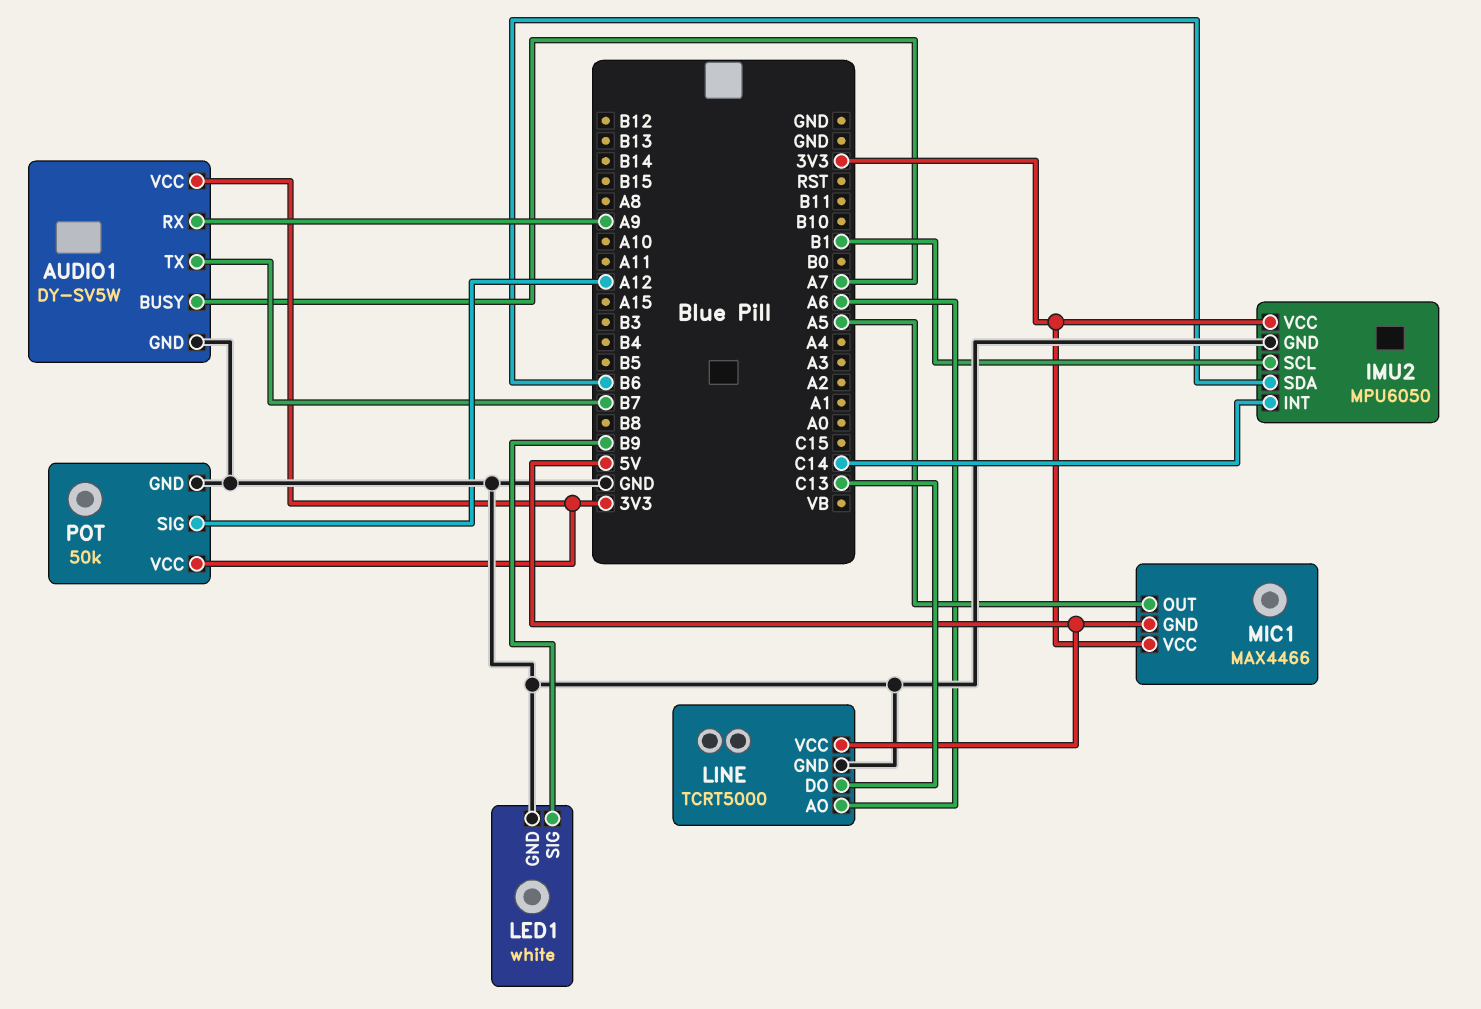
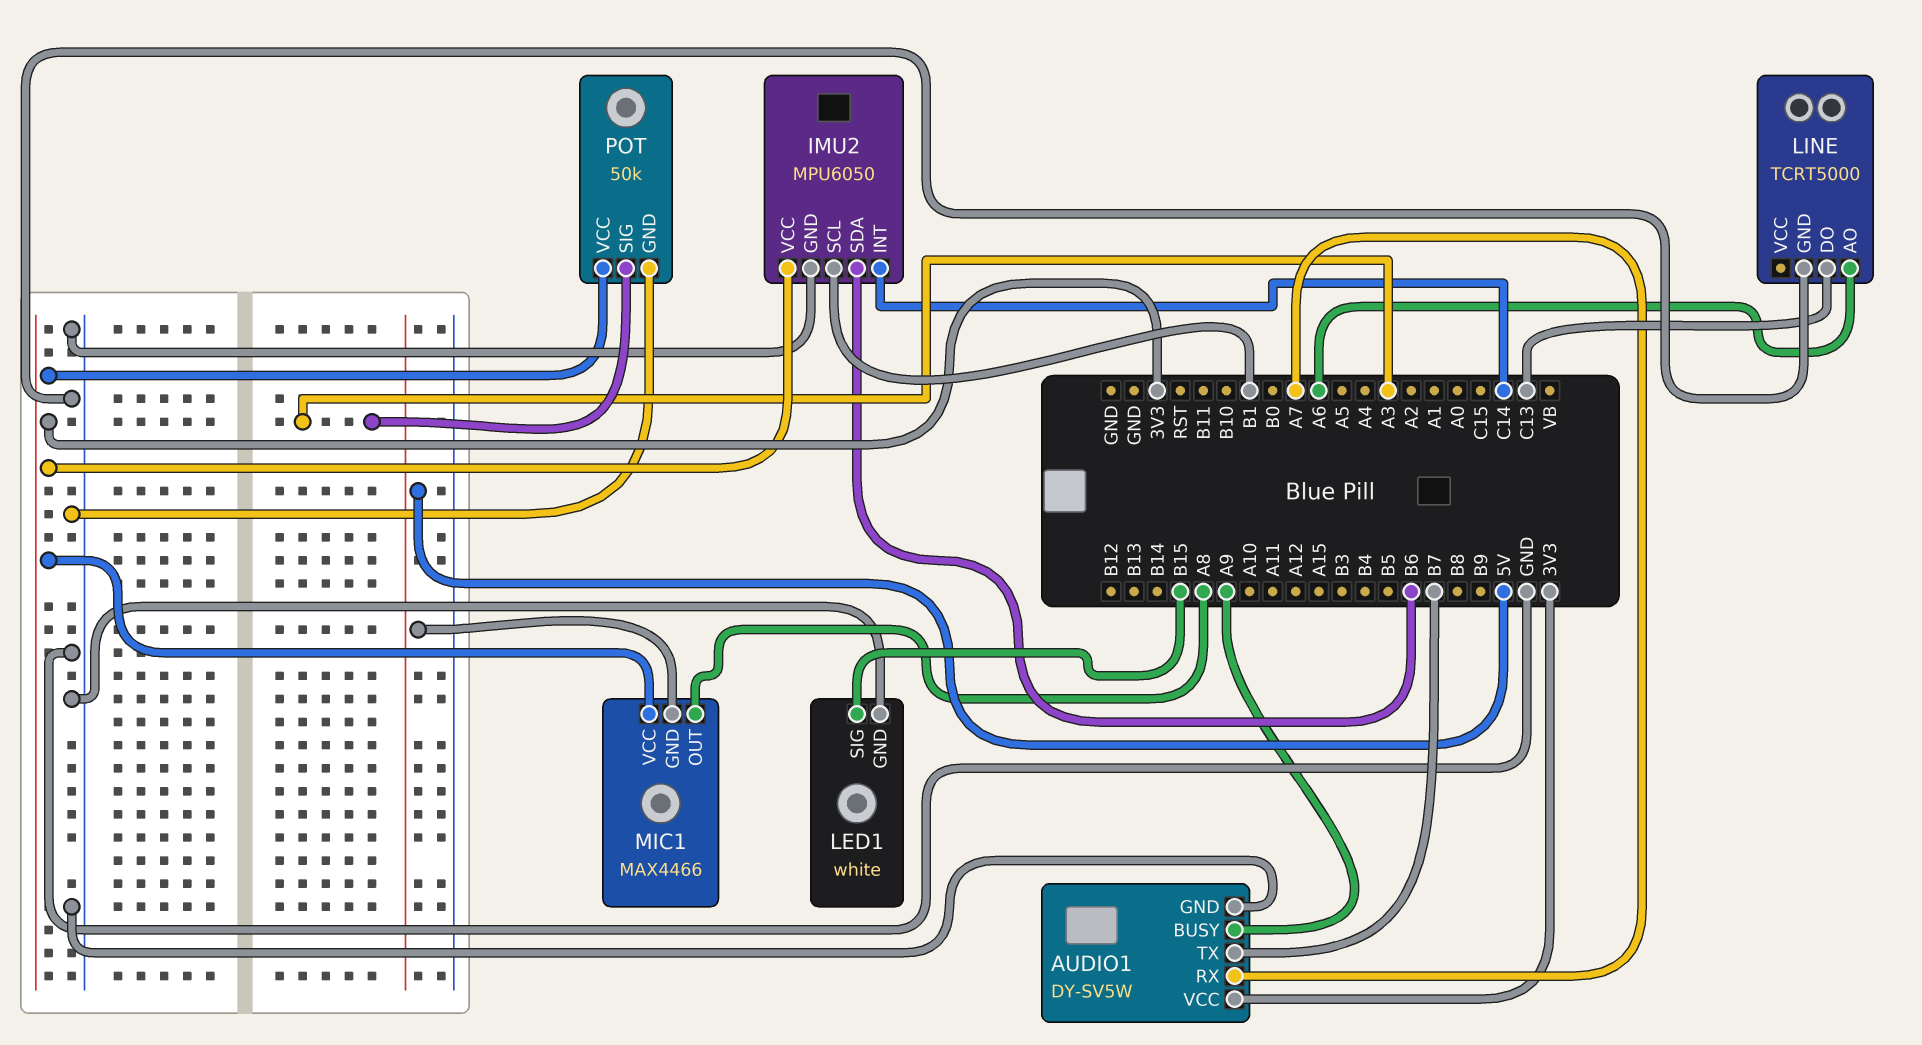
AUDIO1 pin BUSY: A7 -> A9
AUDIO1 pin RX: A9 -> A7
LED1 pin SIG: B9 -> B15
LINE pin VCC: 5V -> none
MIC1 pin OUT: A5 -> A8
POT pin SIG: A12 -> A3

